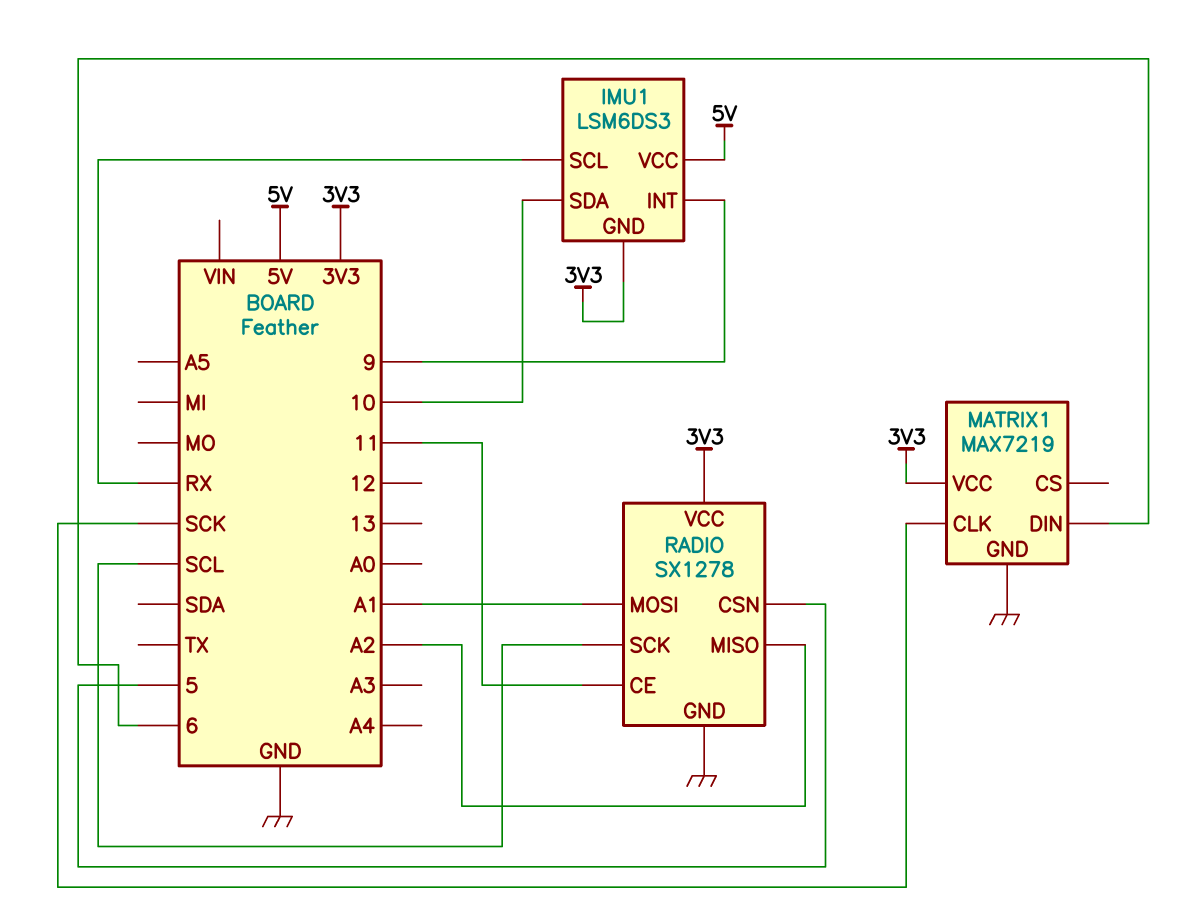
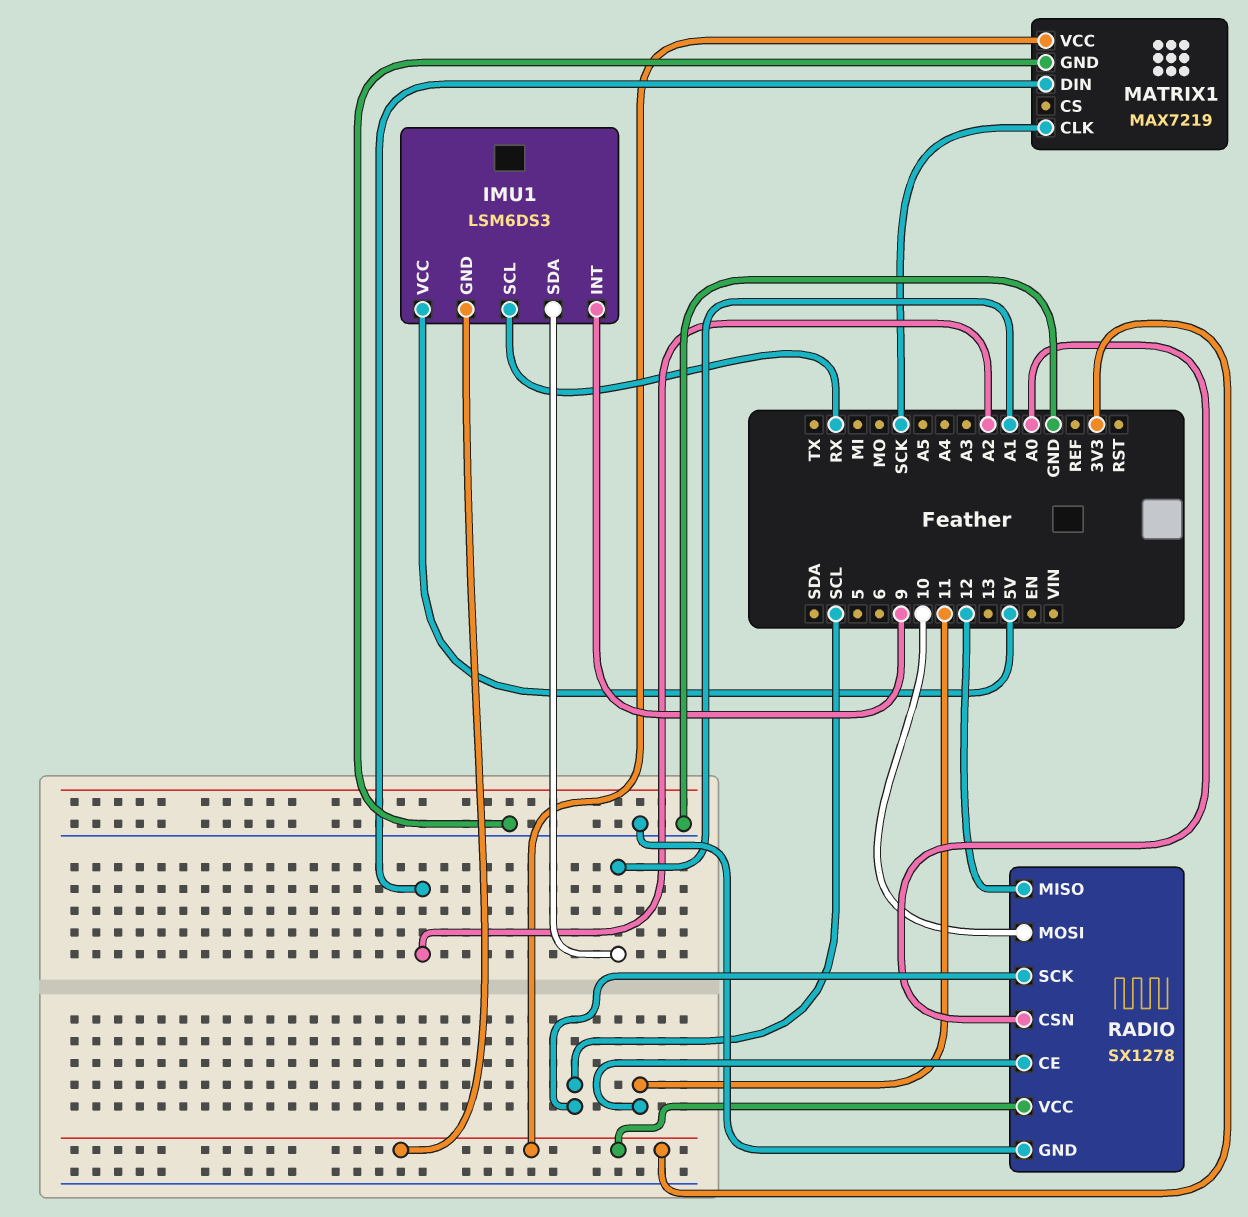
IMU1 pin SDA: 10 -> A1
MATRIX1 pin DIN: 6 -> A2
RADIO pin CSN: 5 -> A0
RADIO pin MISO: A2 -> 12
RADIO pin MOSI: A1 -> 10

